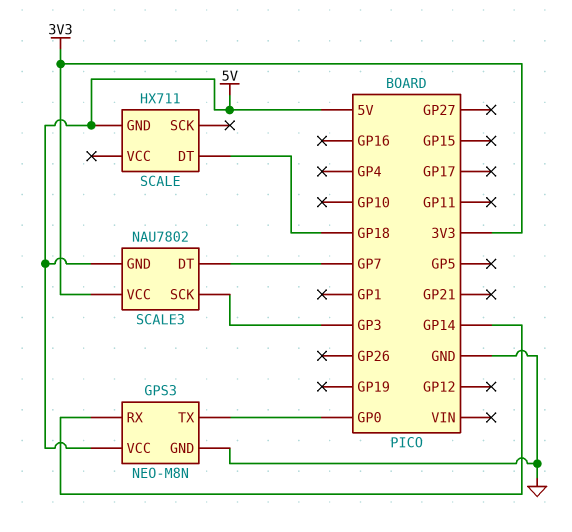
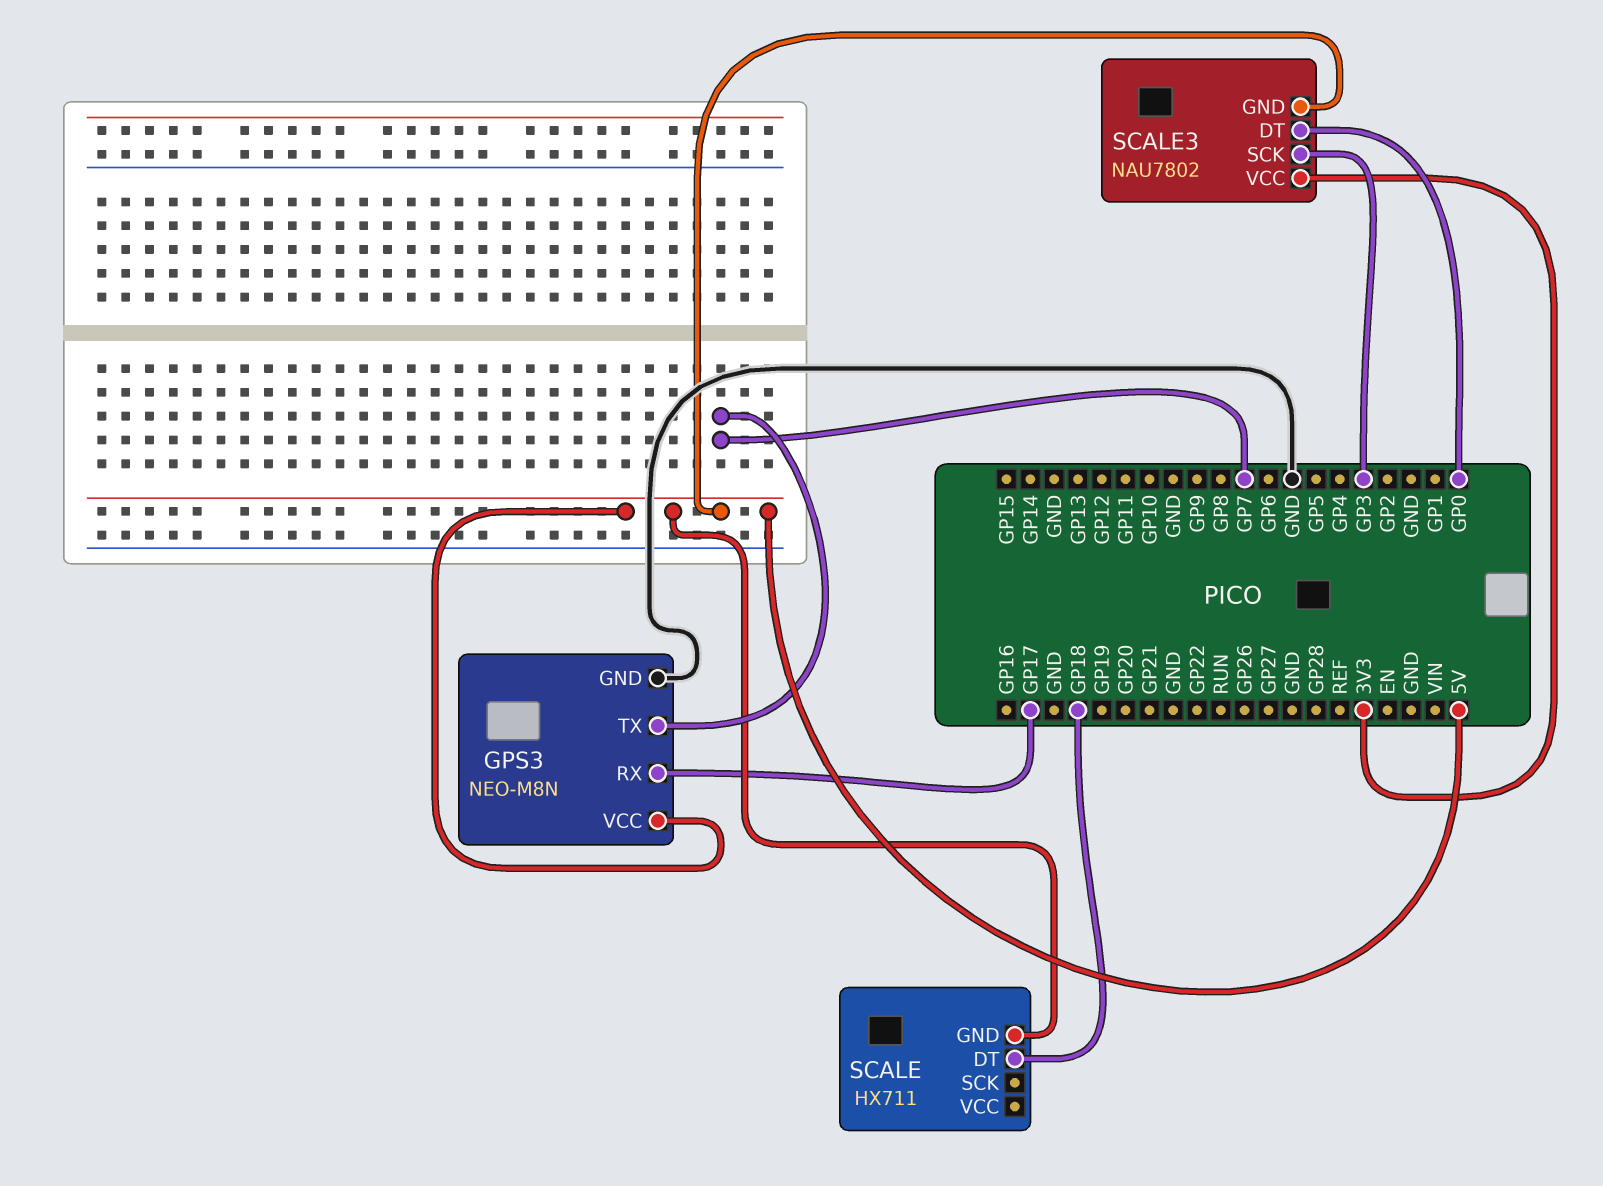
GPS3 pin RX: GP14 -> GP17
GPS3 pin TX: GP0 -> GP7
SCALE3 pin DT: GP7 -> GP0

